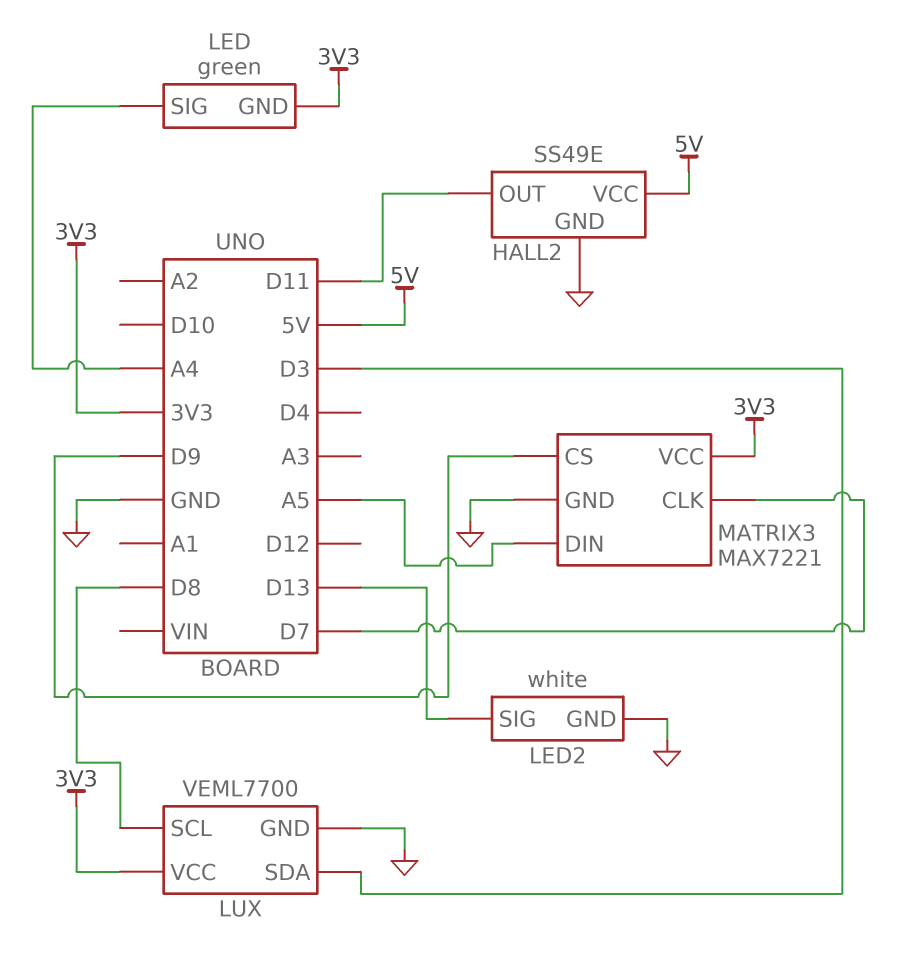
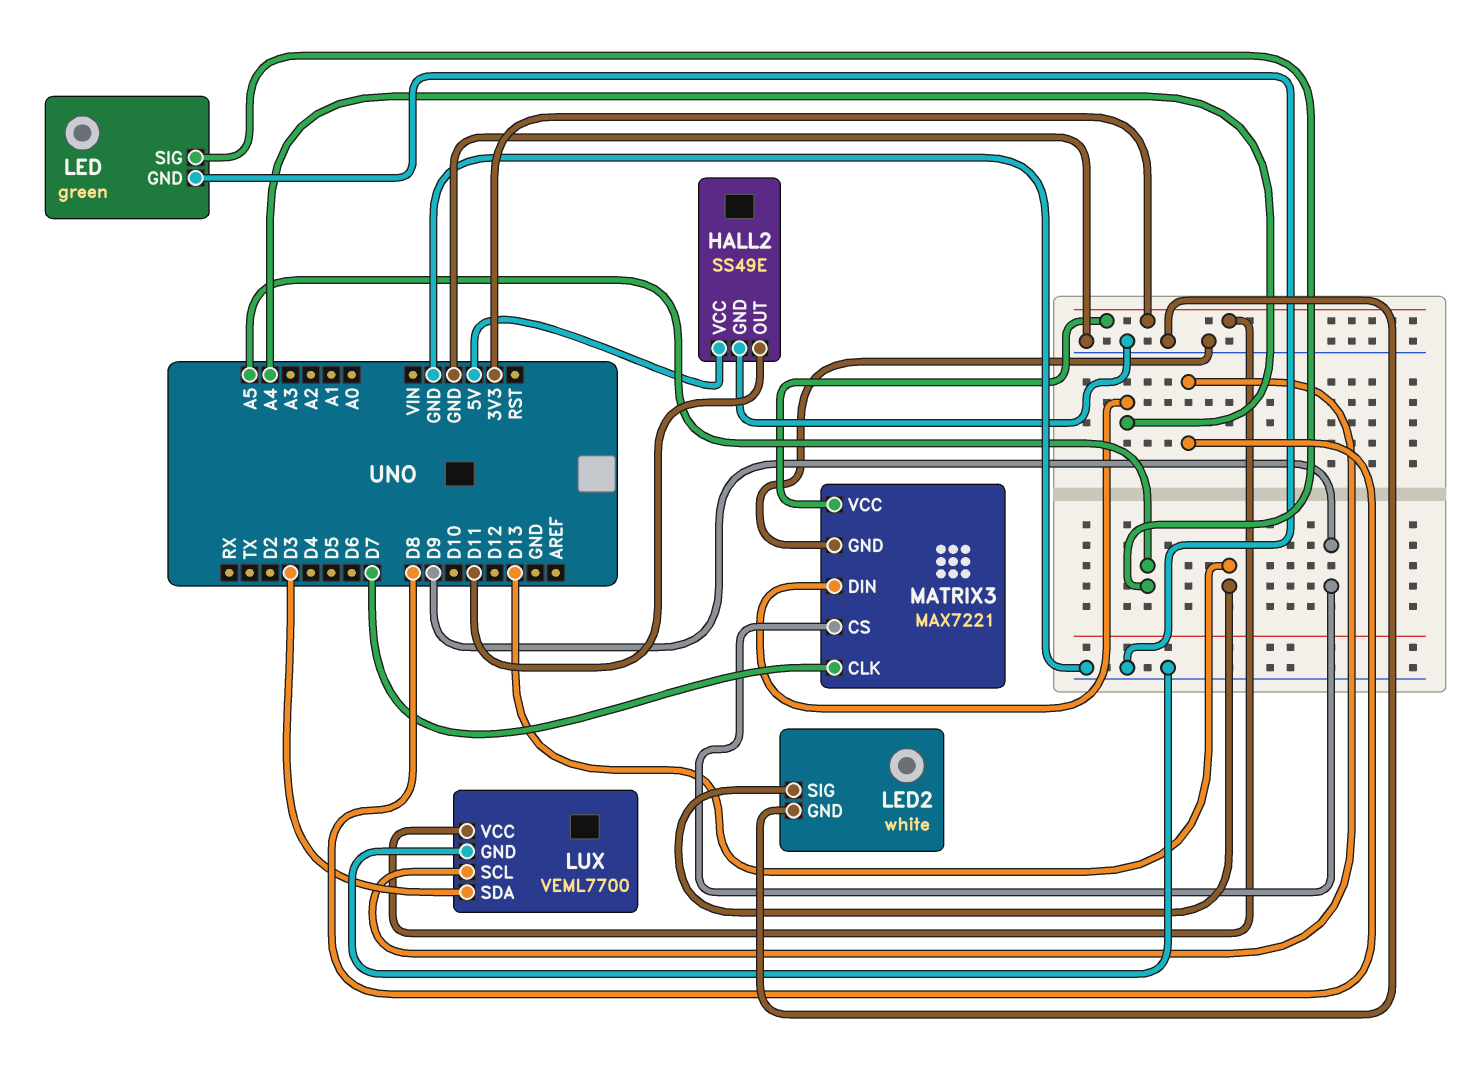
LED pin GND: 3V3 -> GND
LED pin SIG: A4 -> A5
MATRIX3 pin DIN: A5 -> A4

